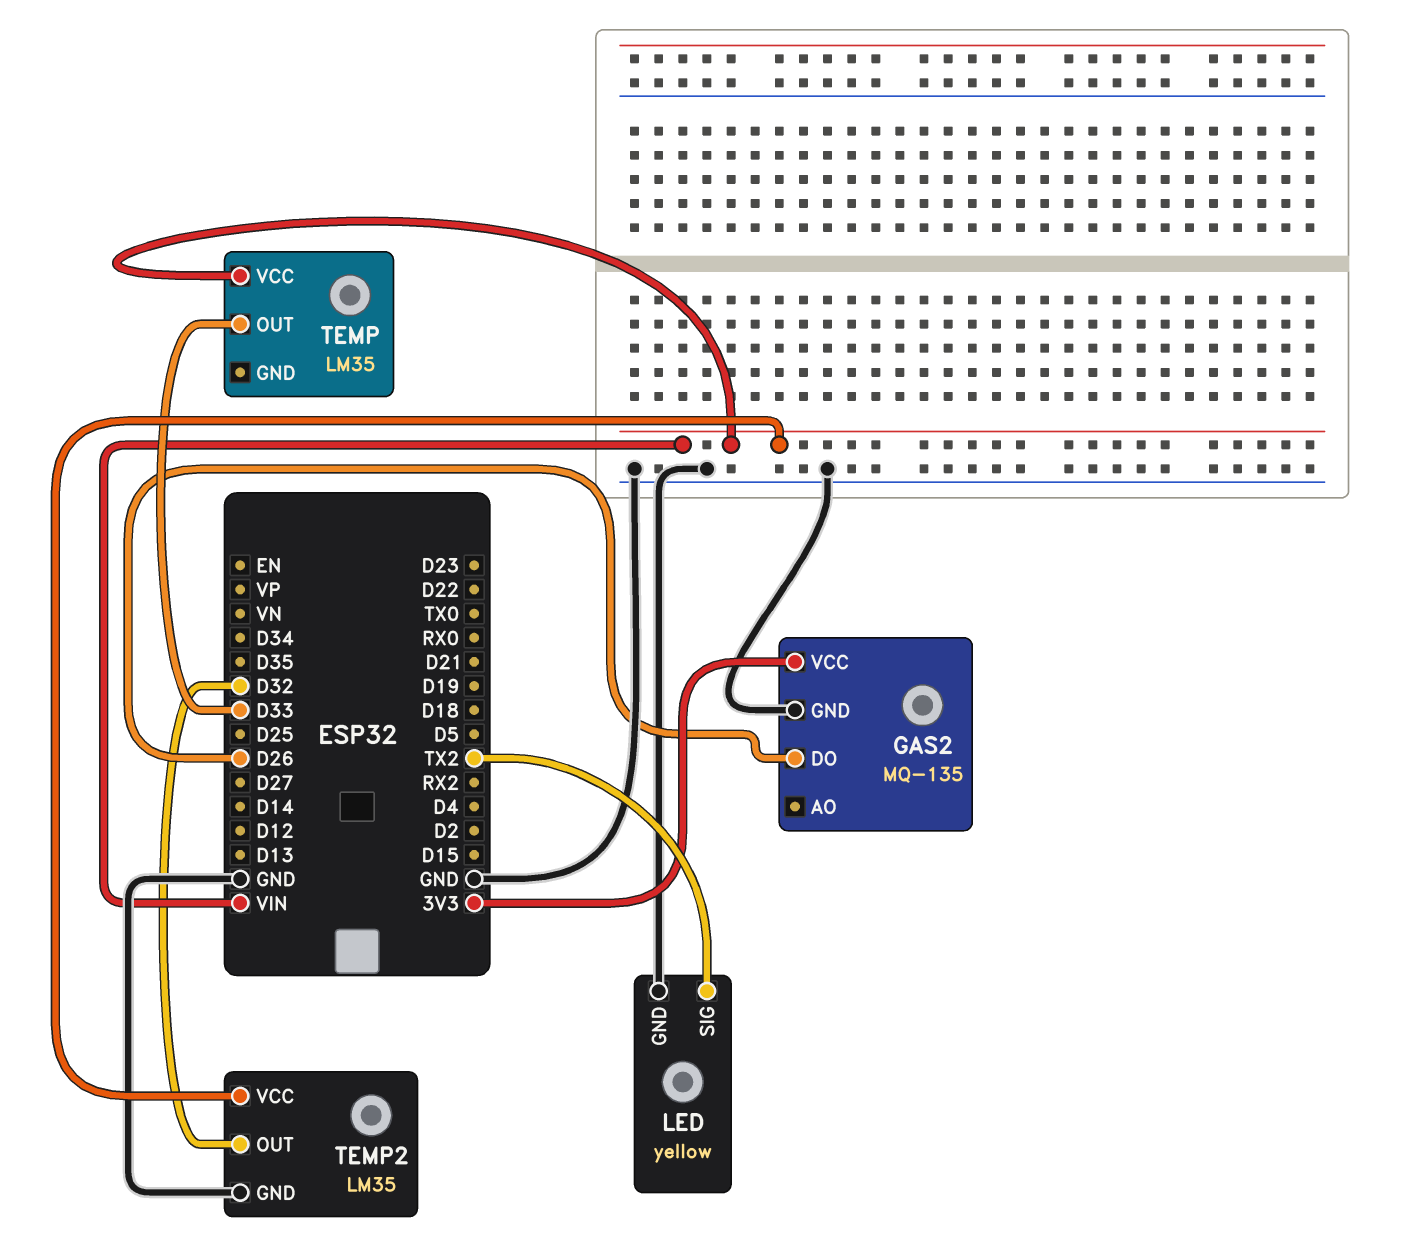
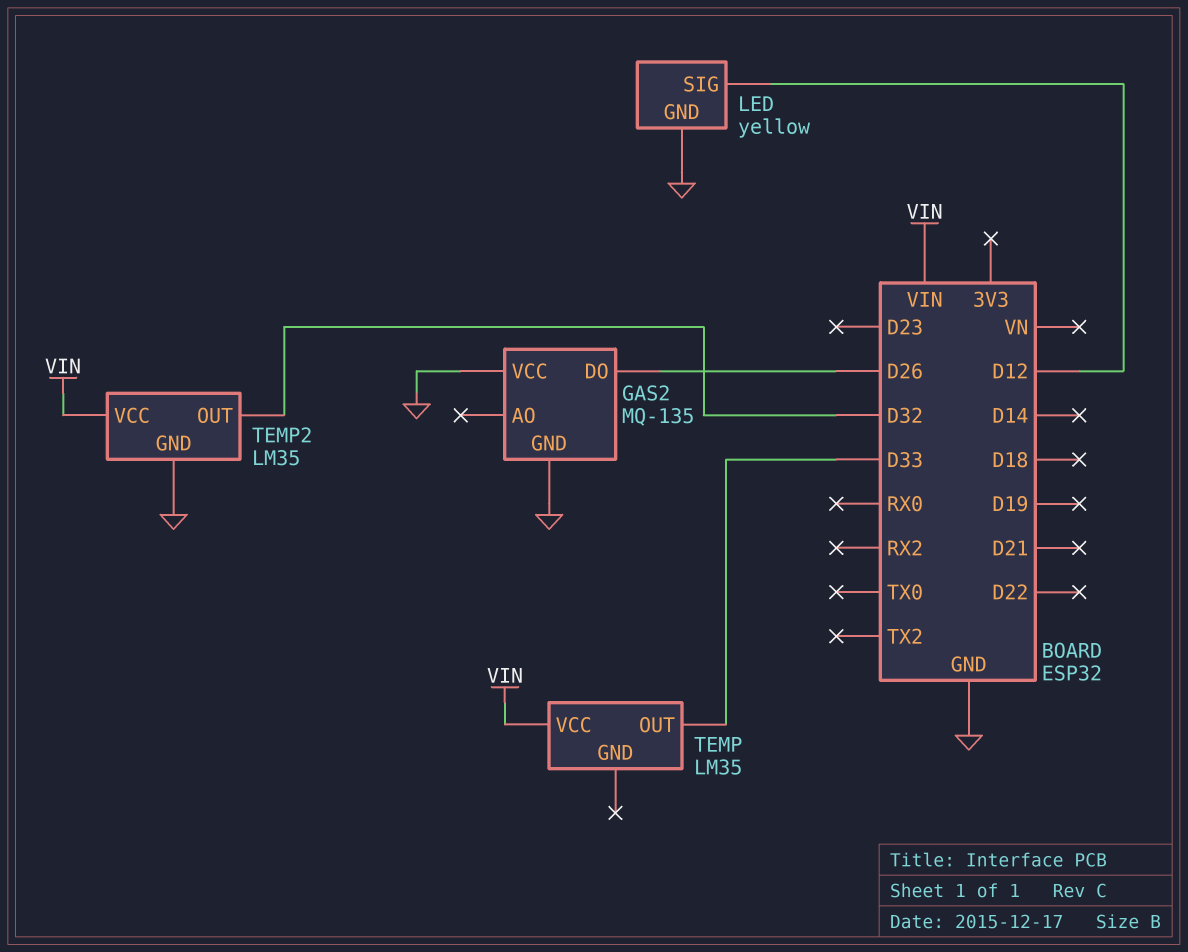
GAS2 pin VCC: 3V3 -> GND
LED pin SIG: TX2 -> D12

